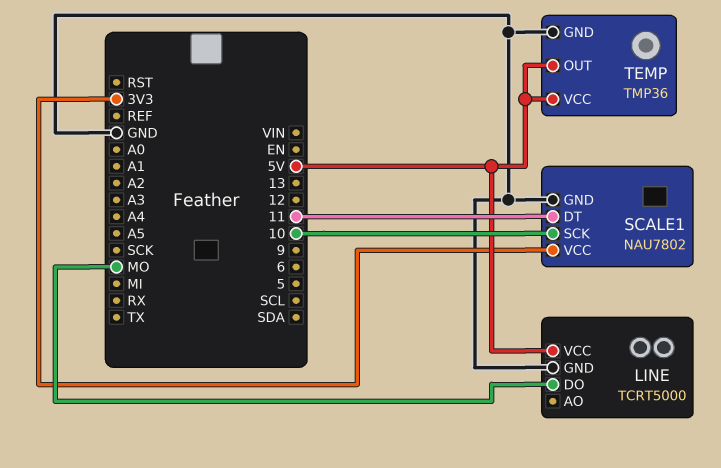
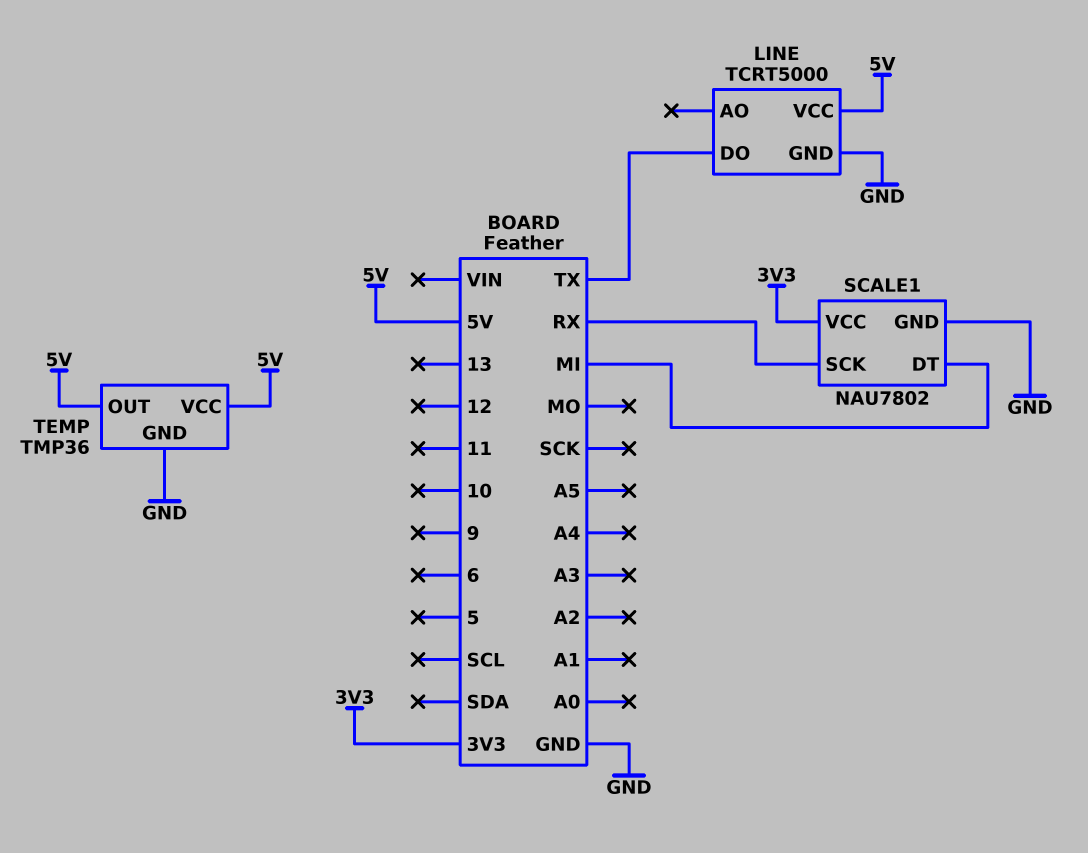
LINE pin DO: MO -> TX
SCALE1 pin DT: 11 -> MI
SCALE1 pin SCK: 10 -> RX

